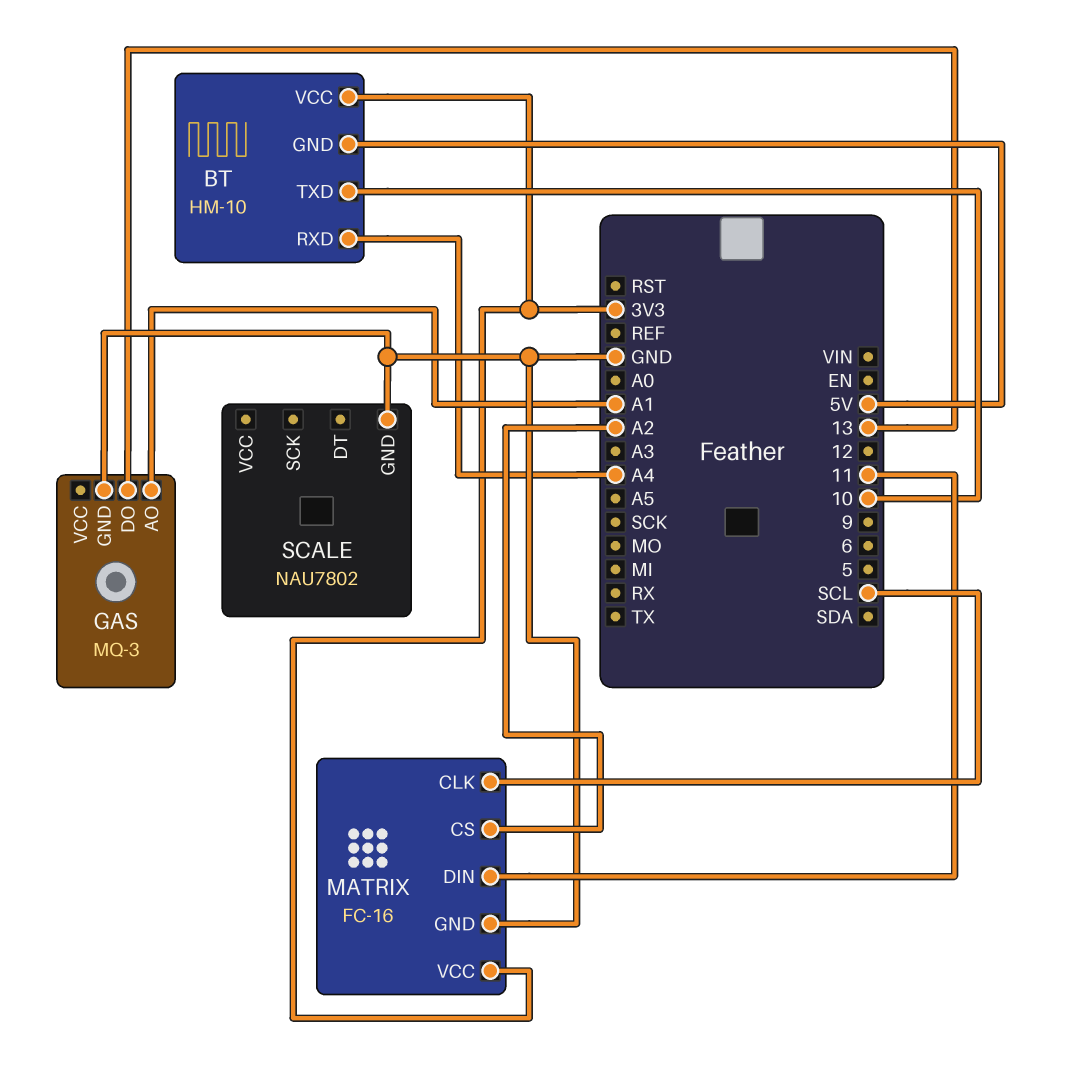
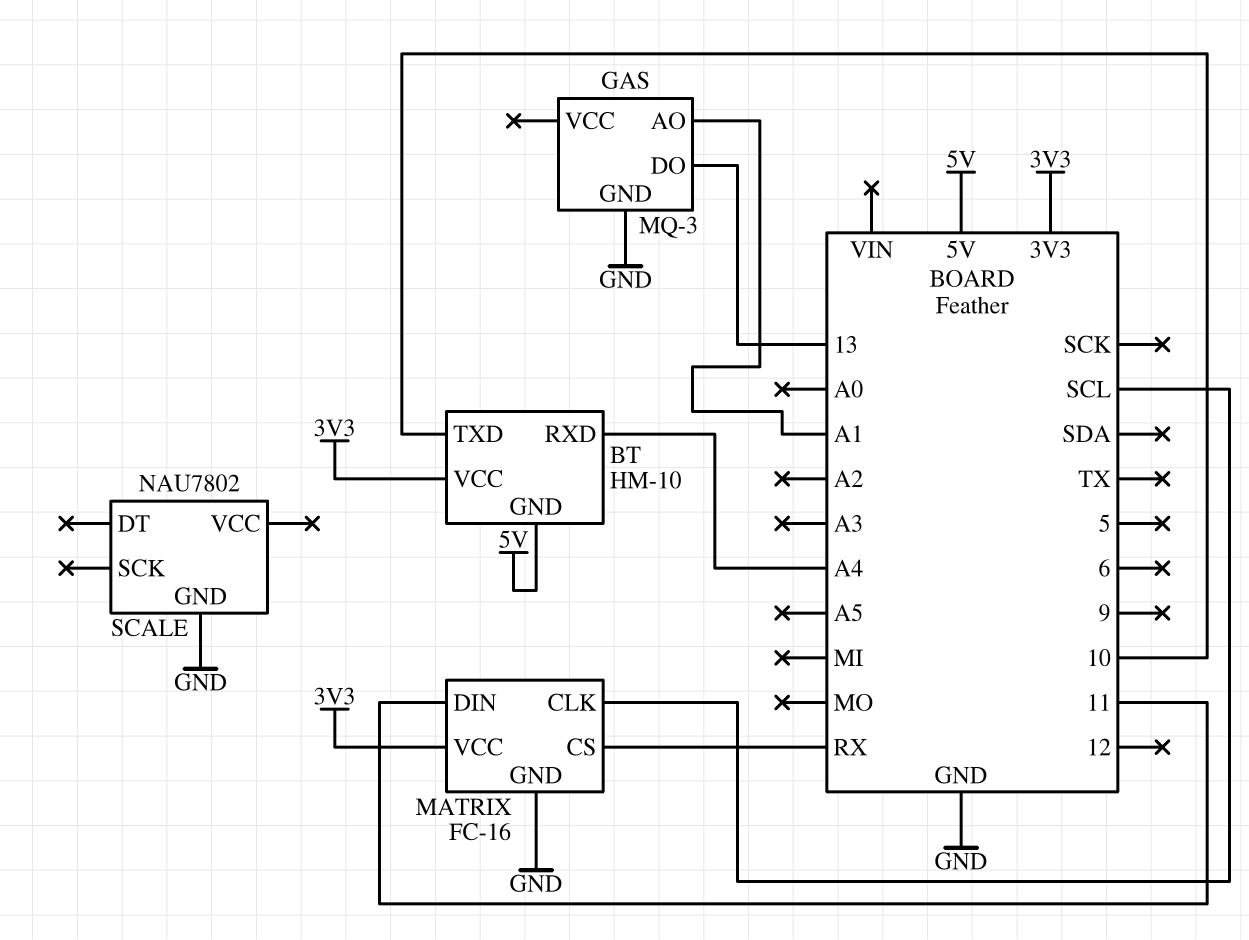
MATRIX pin CS: A2 -> RX

